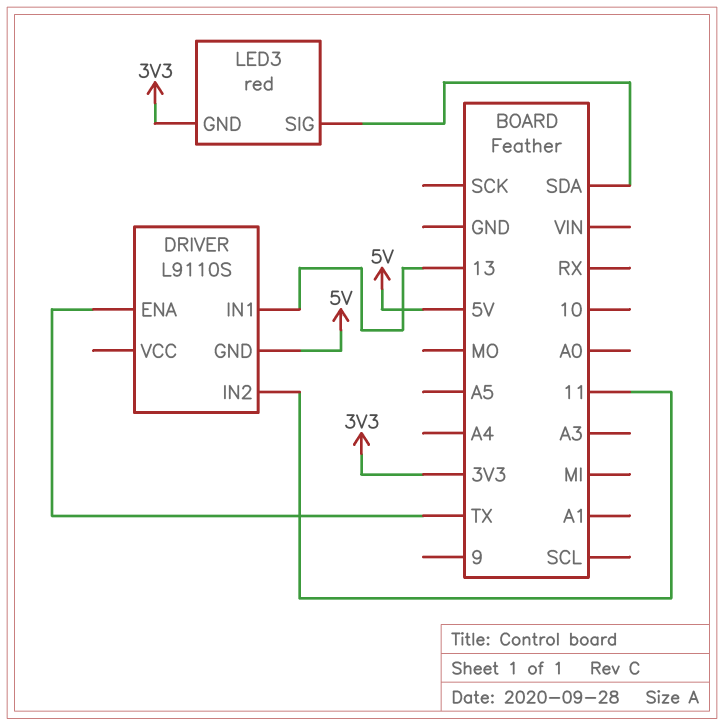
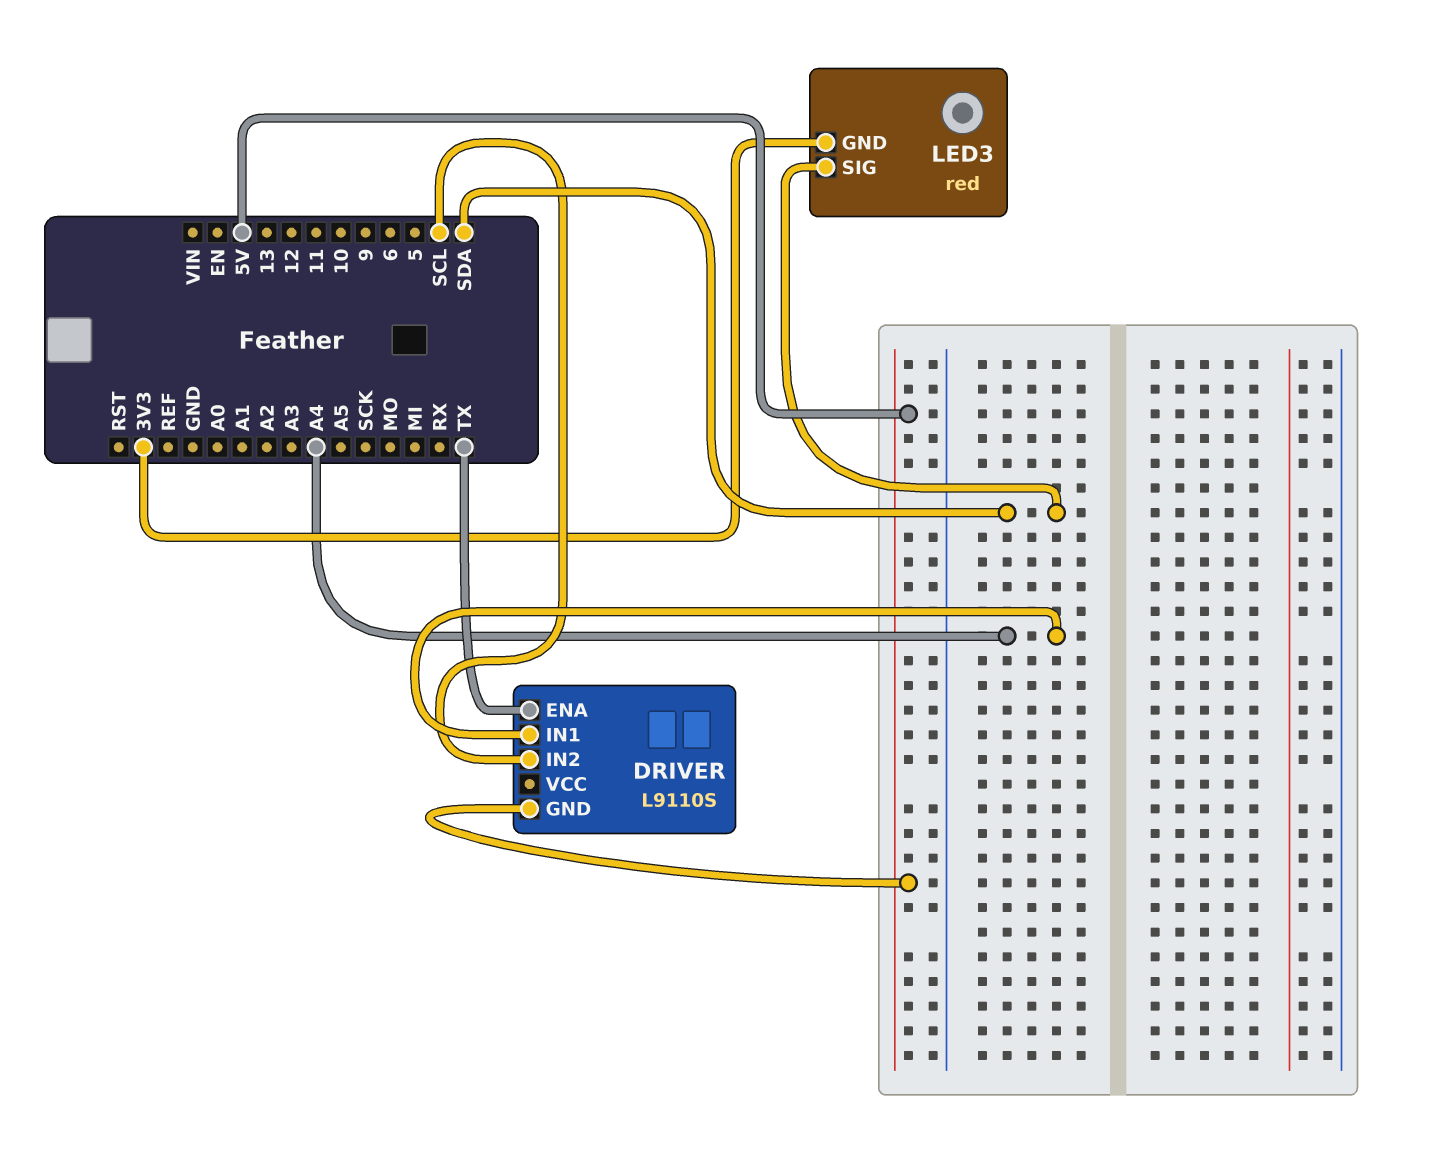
DRIVER pin IN1: 13 -> A4
DRIVER pin IN2: 11 -> SCL

